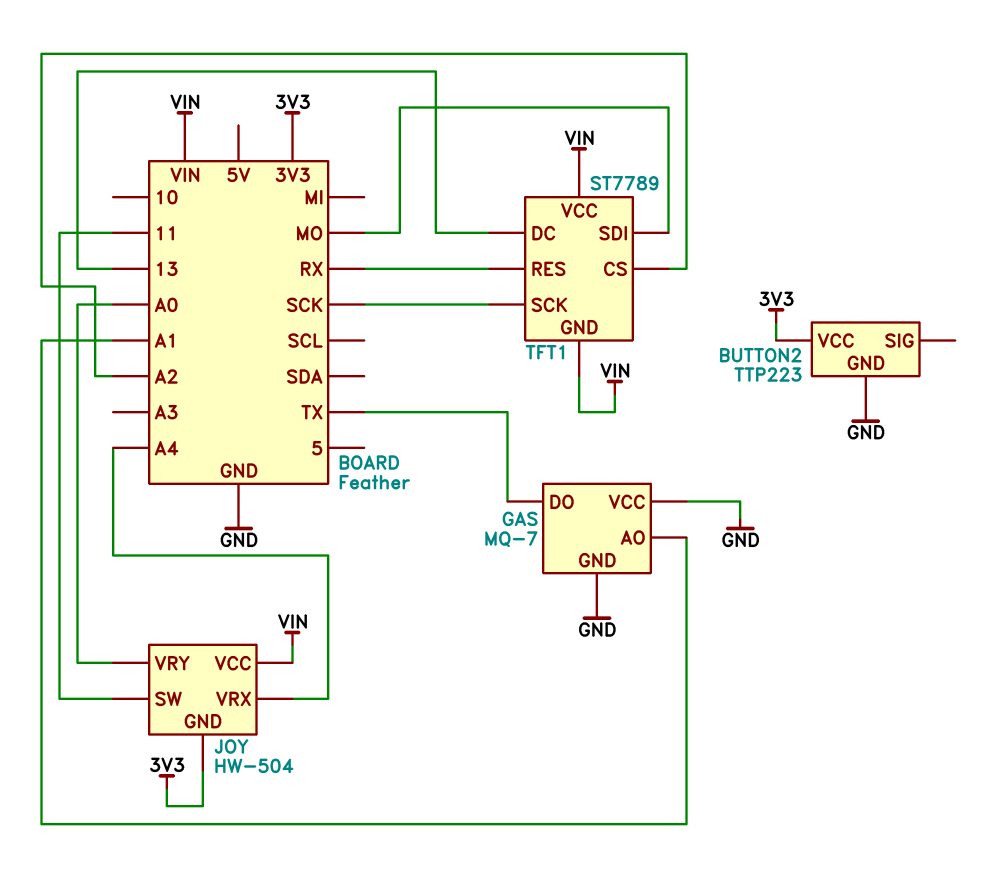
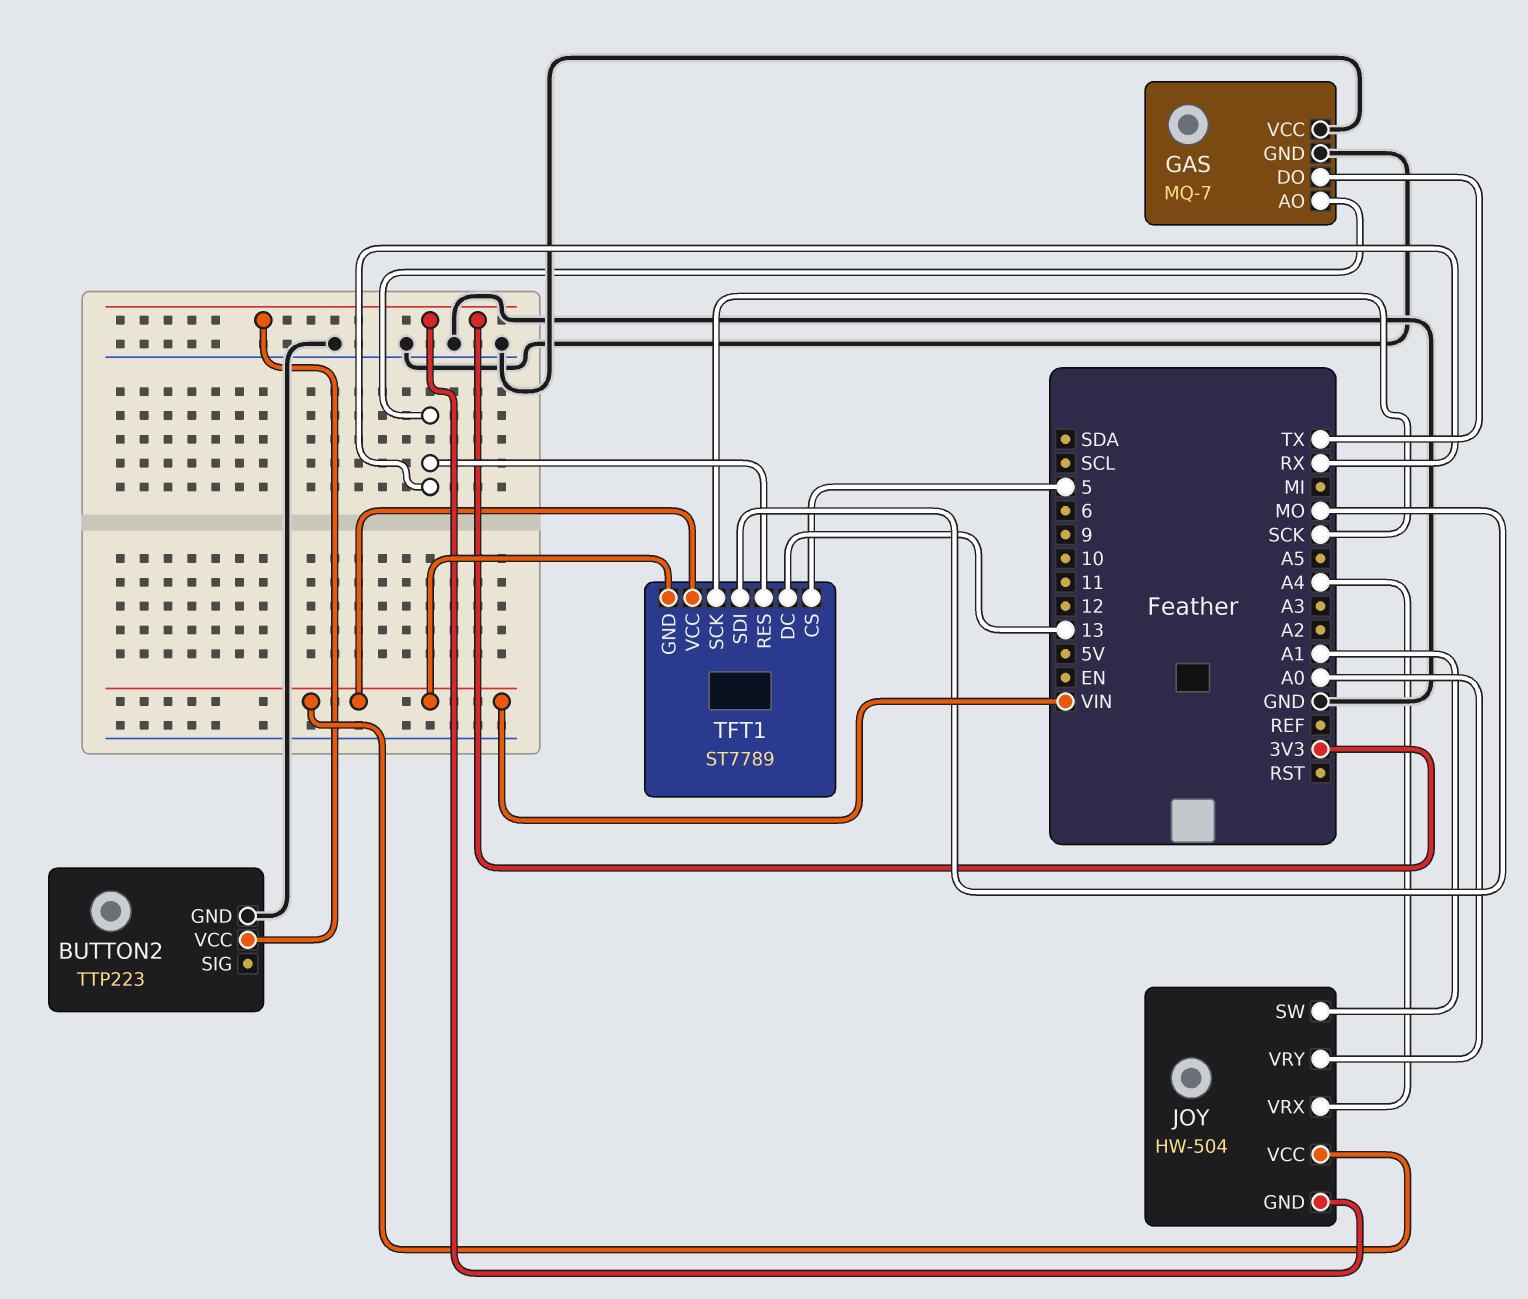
GAS pin AO: A1 -> RX
JOY pin SW: 11 -> A1
TFT1 pin CS: A2 -> 5

